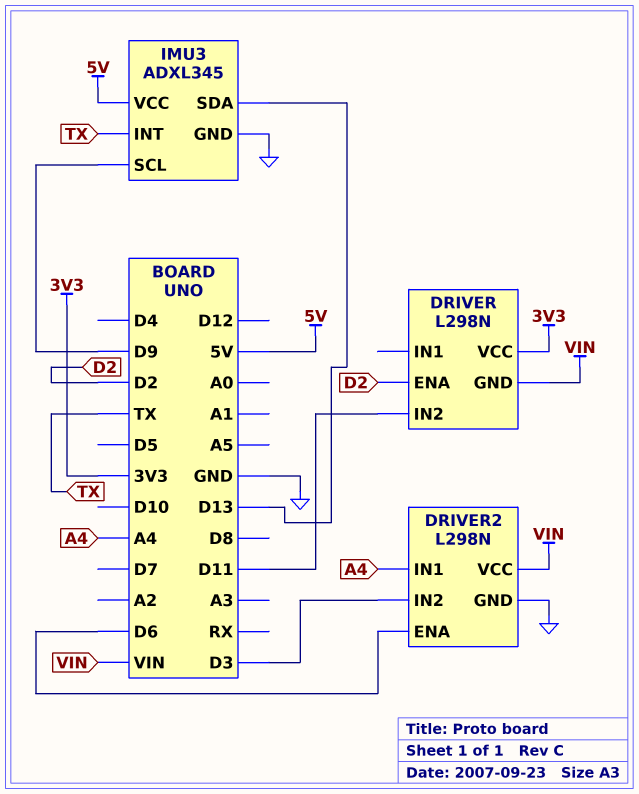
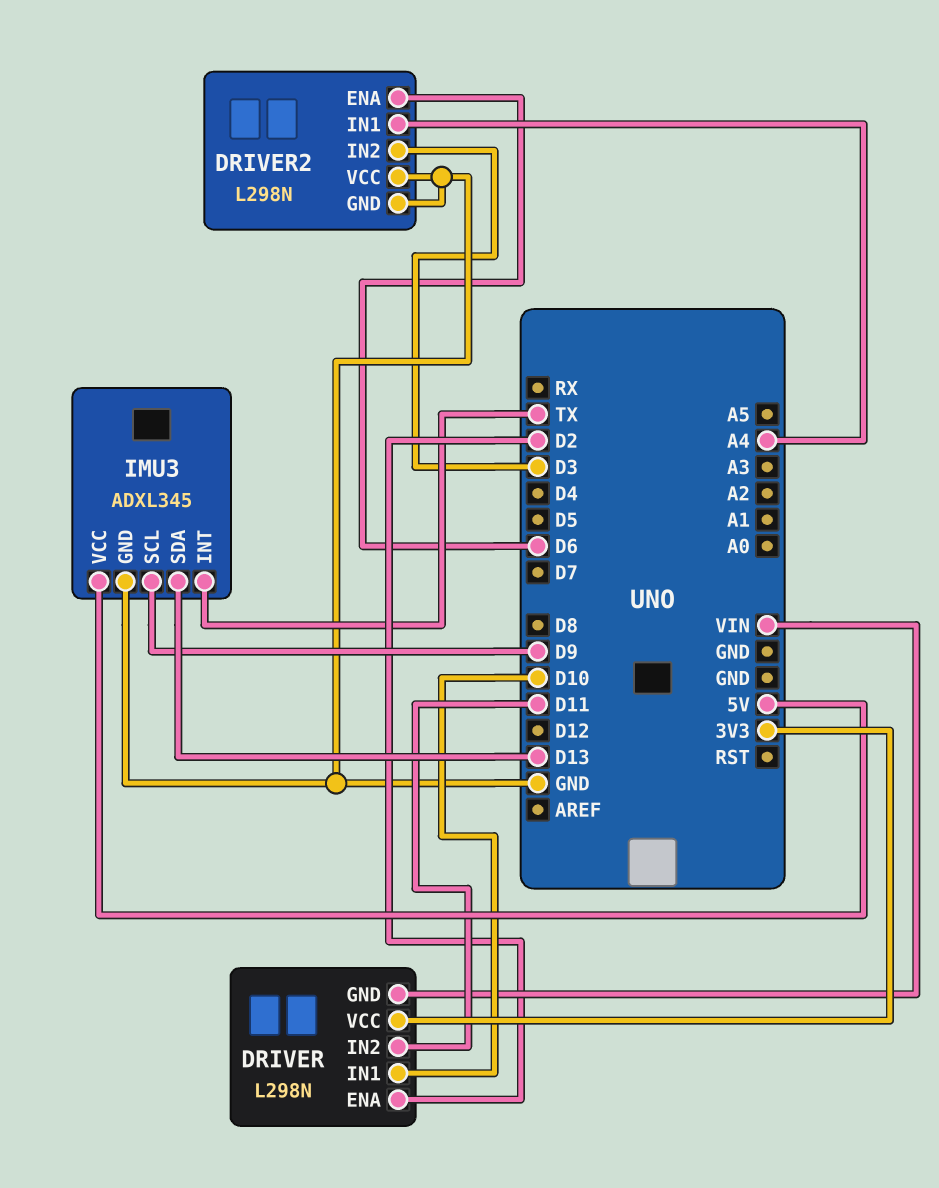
DRIVER pin IN1: none -> D10
DRIVER2 pin VCC: VIN -> GND

